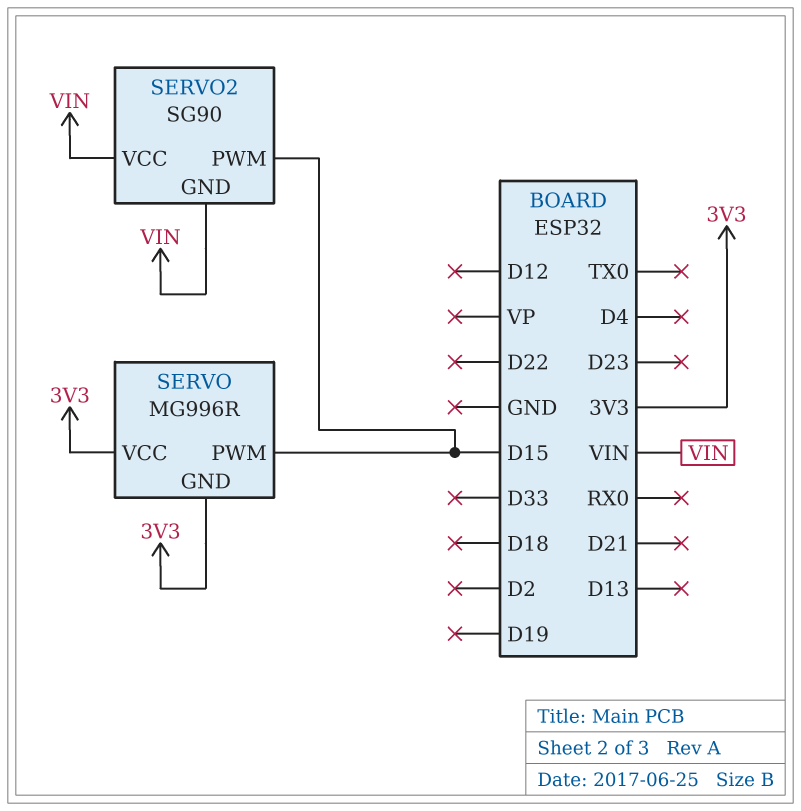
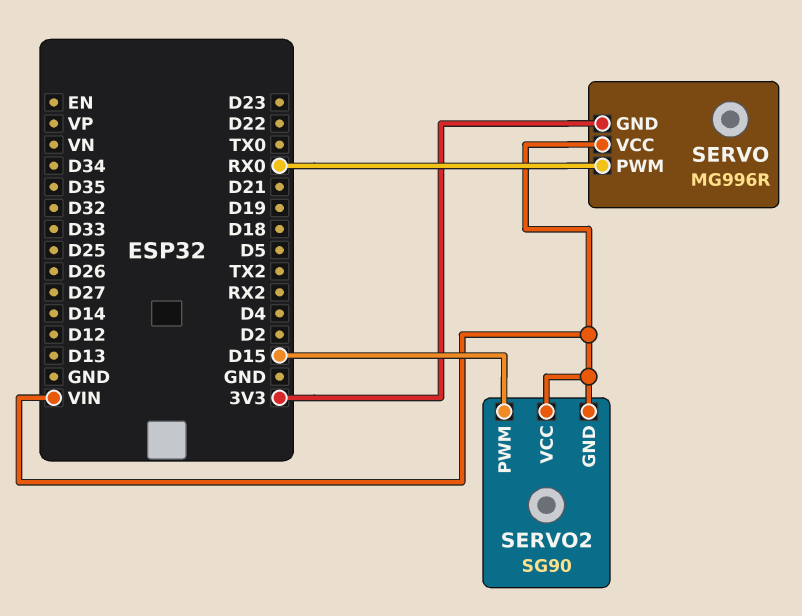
SERVO pin PWM: D15 -> RX0
SERVO pin VCC: 3V3 -> VIN

